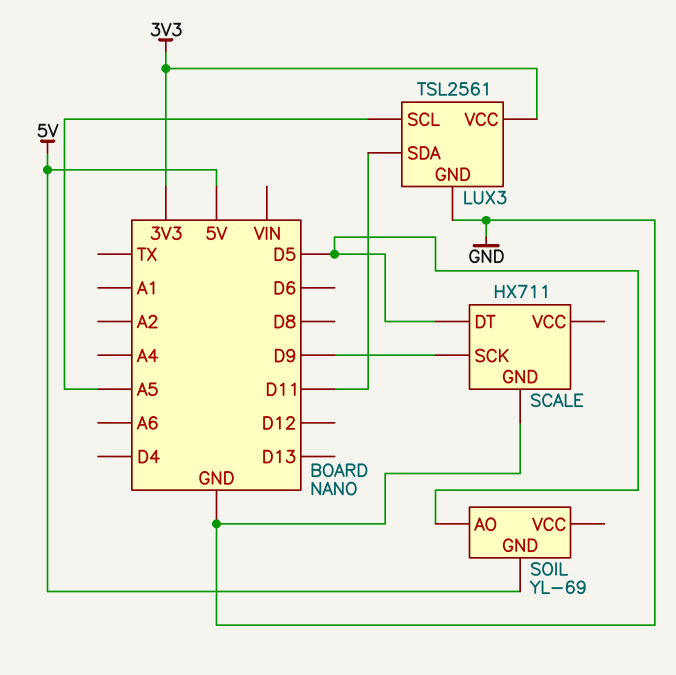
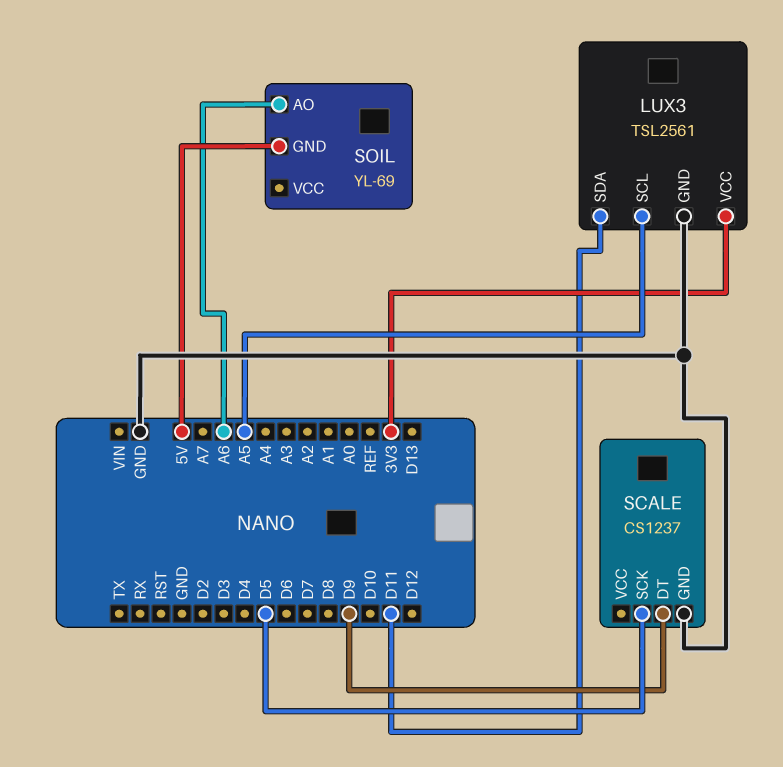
SCALE: HX711 -> CS1237
SCALE pin DT: D5 -> D9
SCALE pin SCK: D9 -> D5
SOIL pin AO: D5 -> A6

